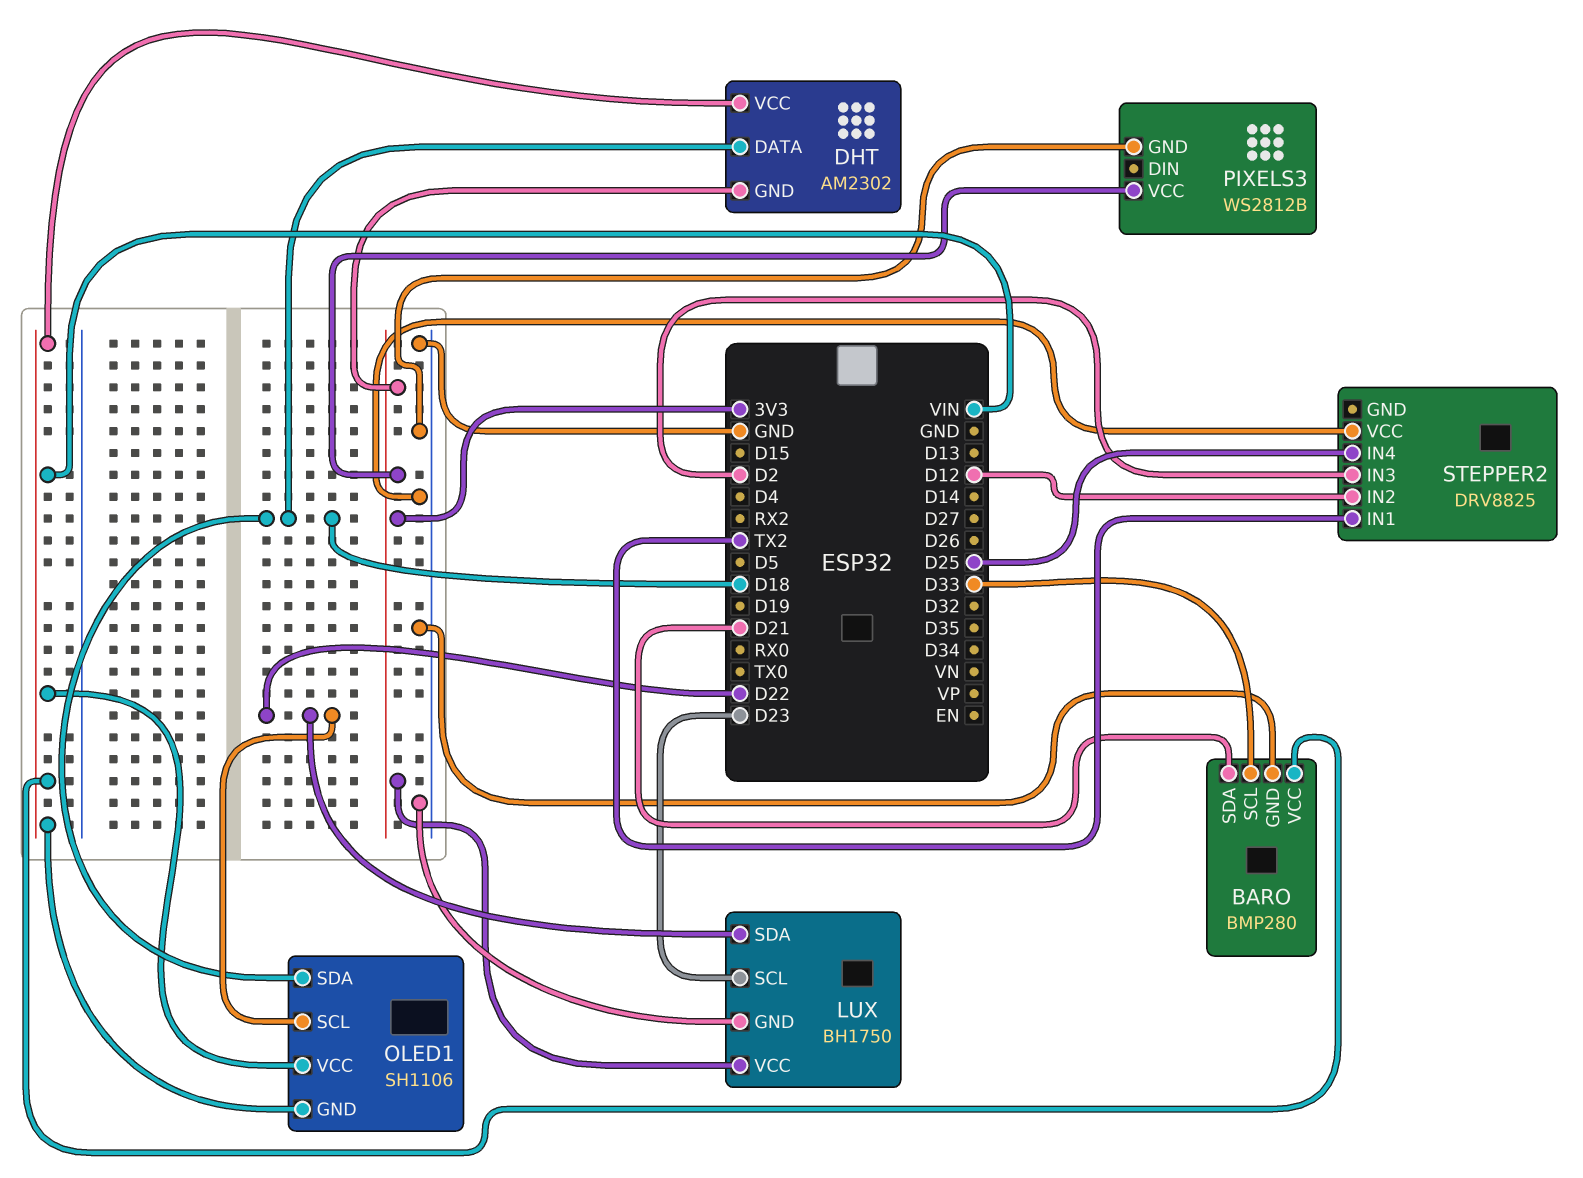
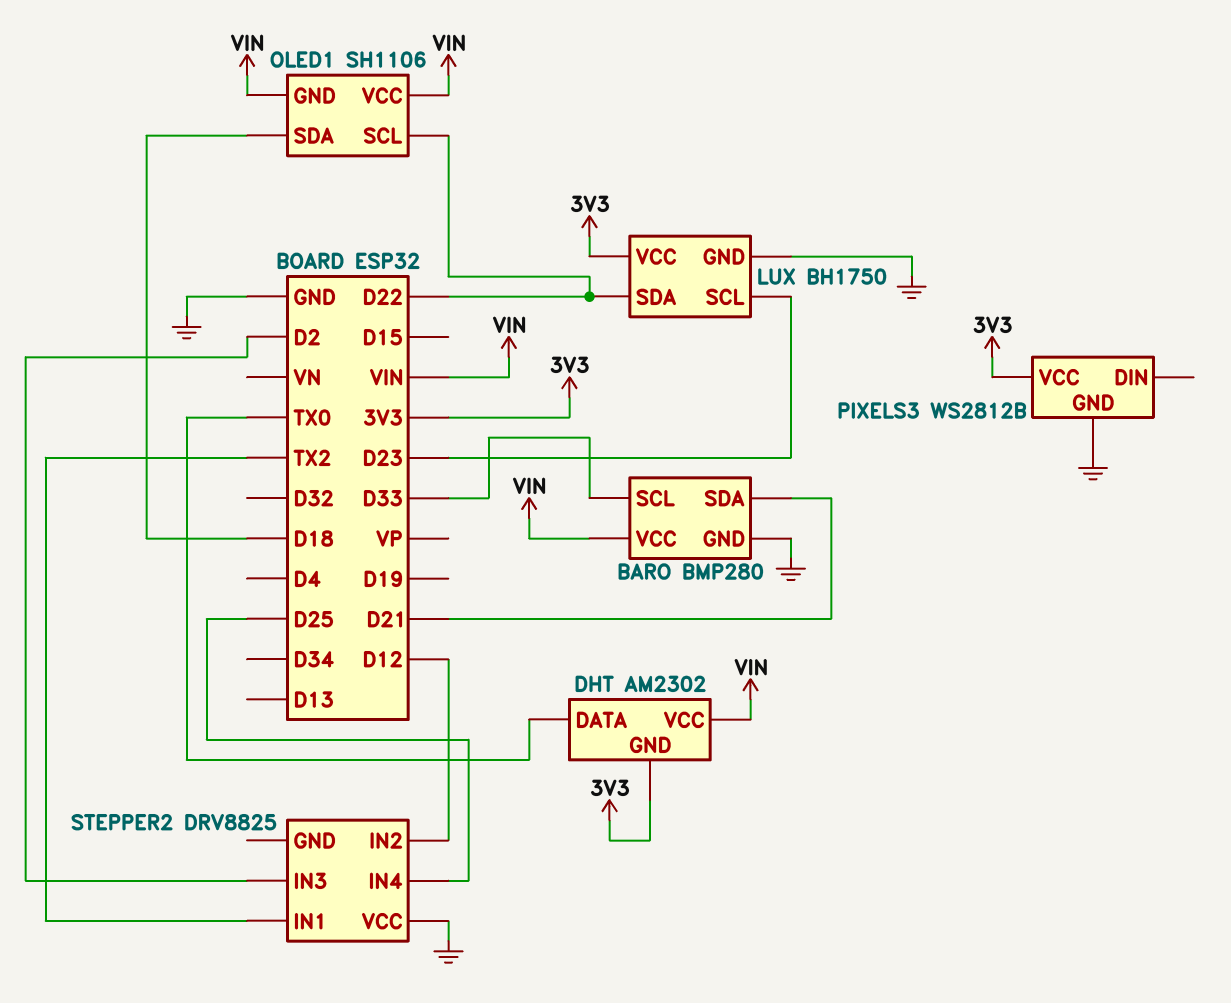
DHT pin DATA: D18 -> TX0

